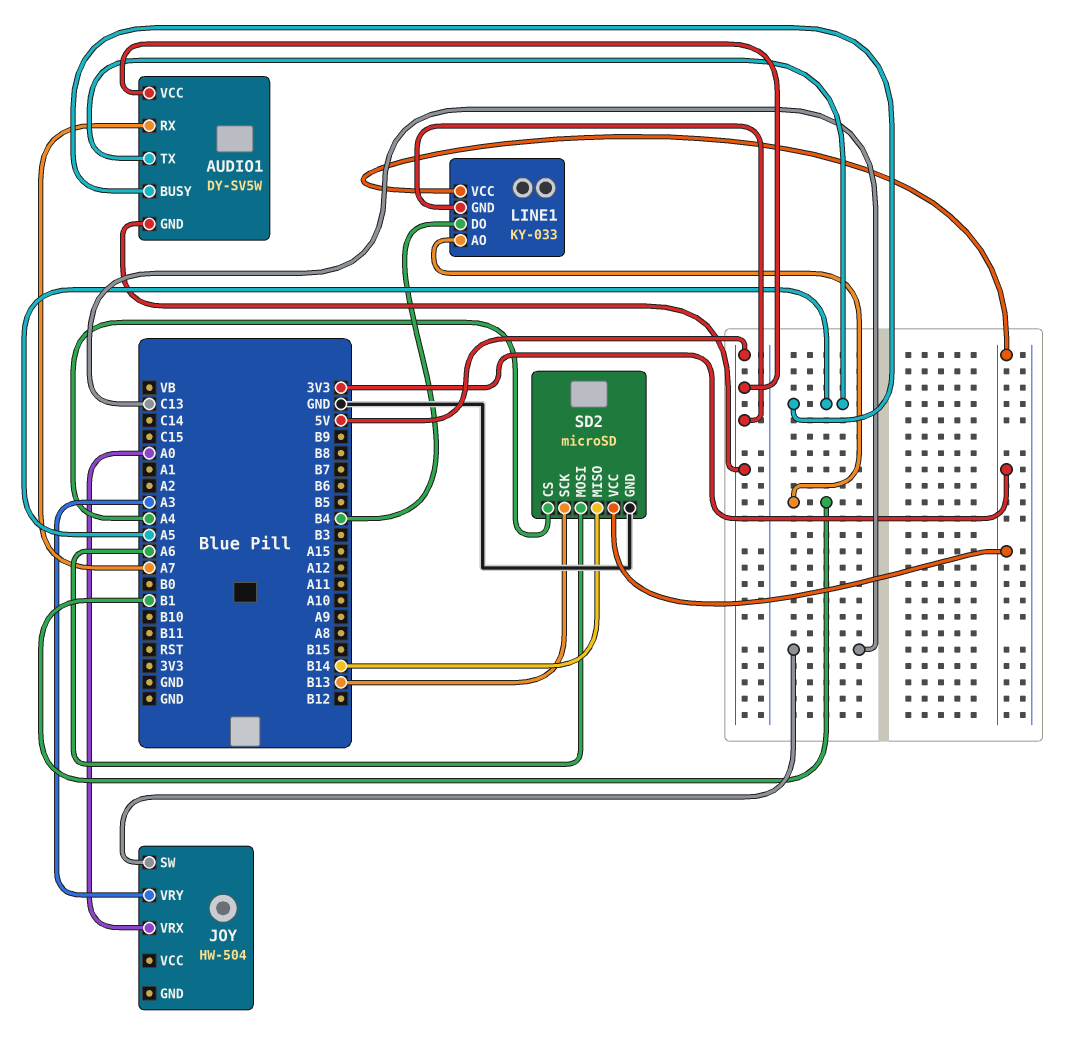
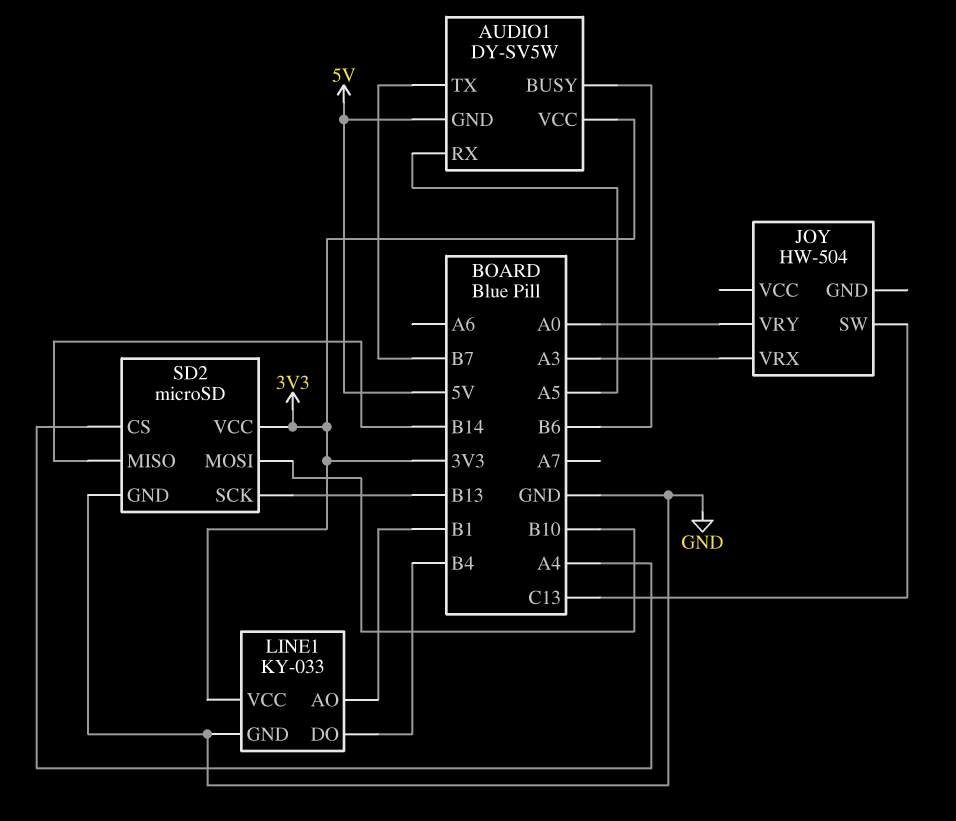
AUDIO1 pin BUSY: A5 -> B6
AUDIO1 pin RX: A7 -> A5
AUDIO1 pin TX: A5 -> B7
AUDIO1 pin VCC: 5V -> 3V3
JOY pin VRX: A0 -> A3
JOY pin VRY: A3 -> A0
LINE1 pin GND: 5V -> GND
SD2 pin MOSI: A6 -> B10

